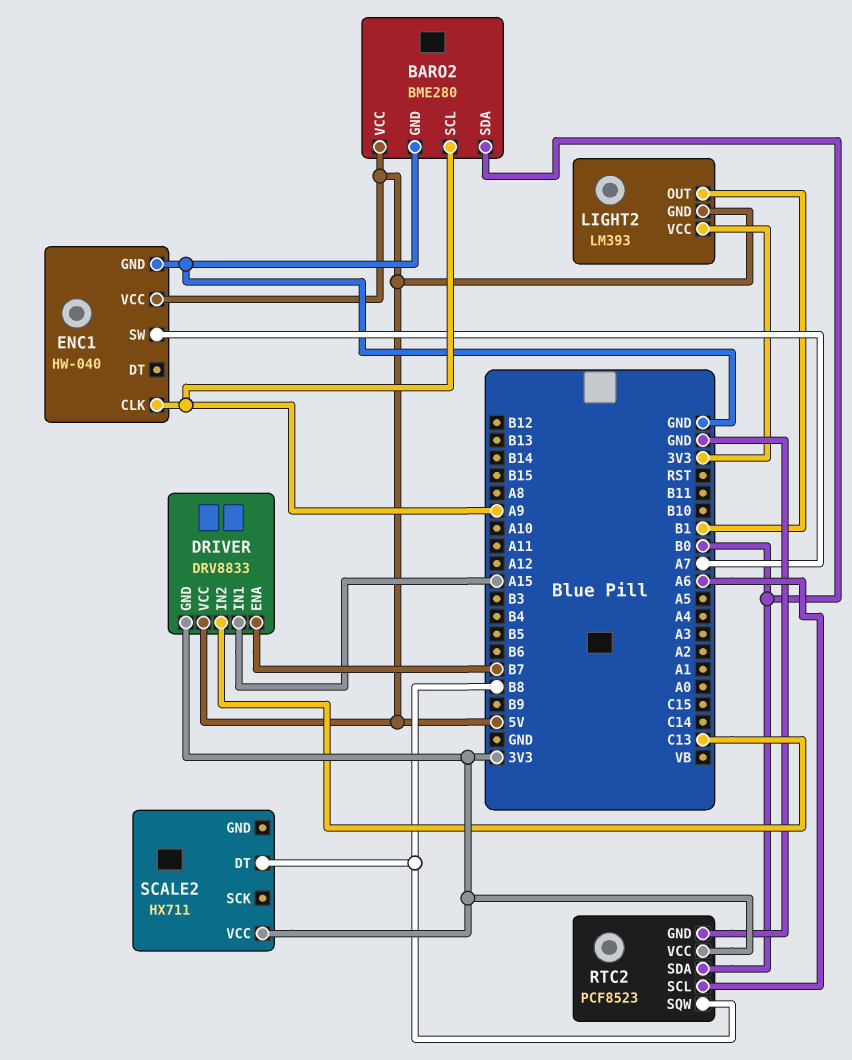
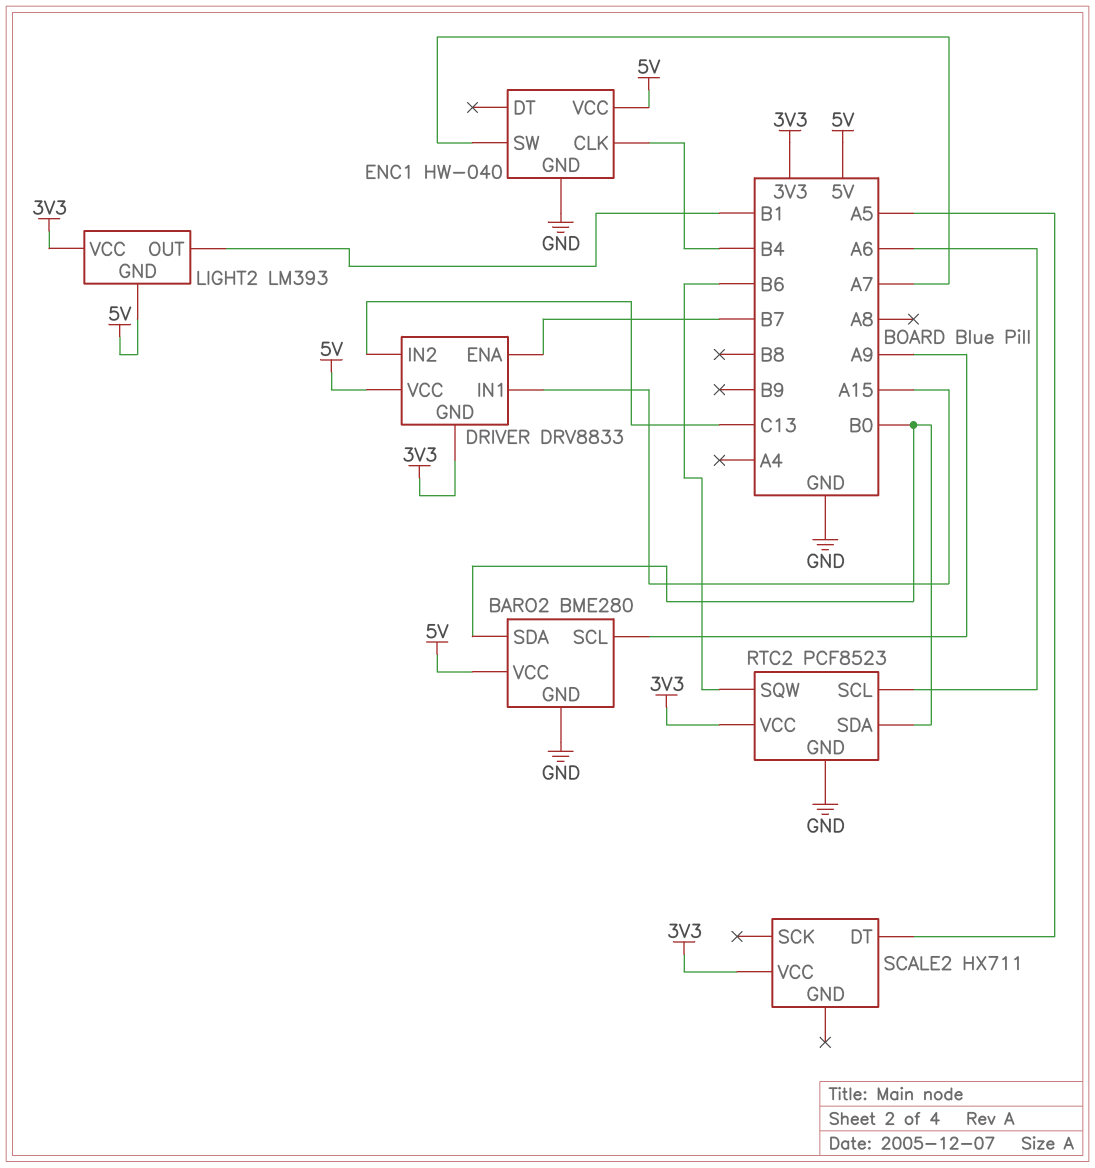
ENC1 pin CLK: A9 -> B4
RTC2 pin SQW: B8 -> B6
SCALE2 pin DT: B8 -> A5

